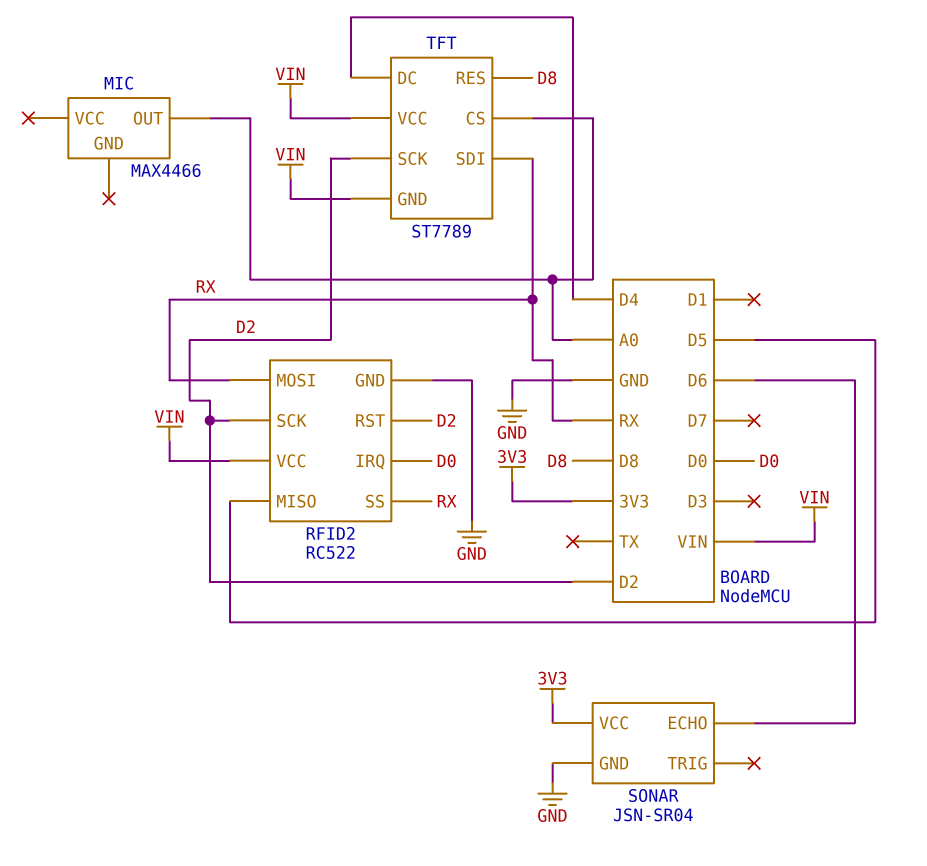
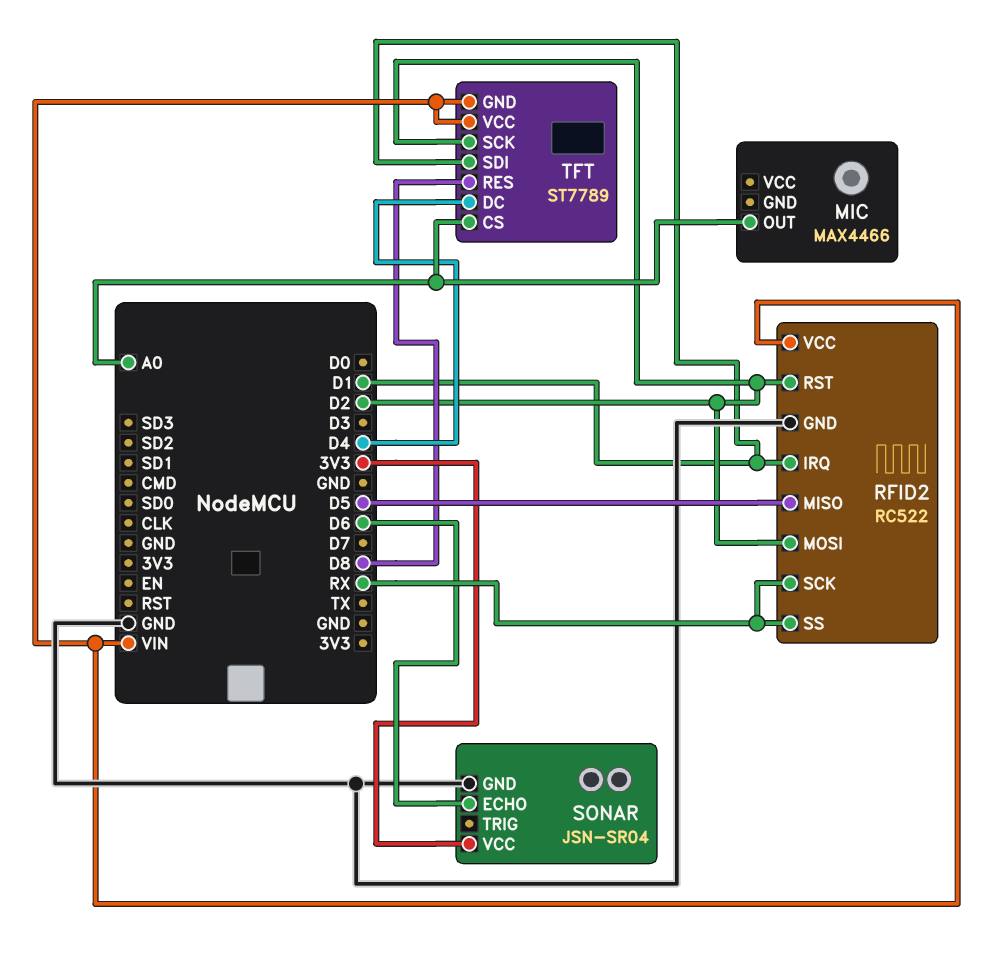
RFID2 pin IRQ: D0 -> D1
RFID2 pin MOSI: RX -> D2
RFID2 pin SCK: D2 -> RX
TFT pin SDI: RX -> D1

